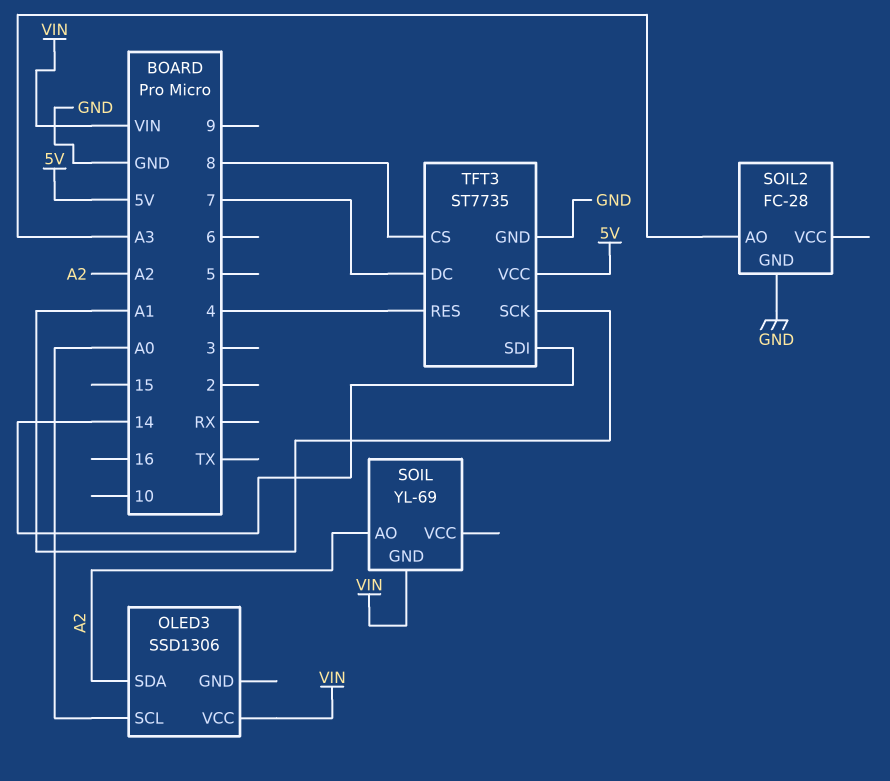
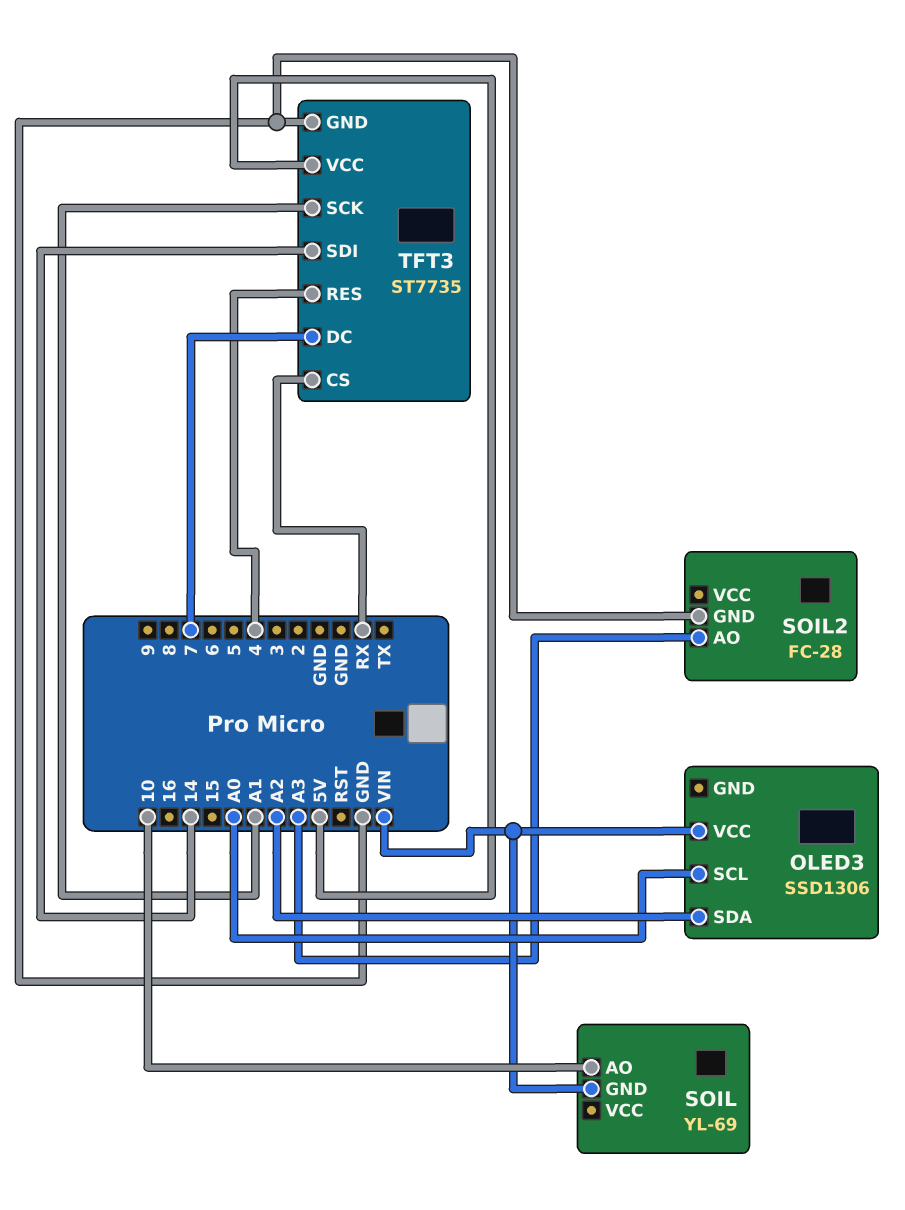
SOIL pin AO: A2 -> 10
TFT3 pin CS: 8 -> RX

